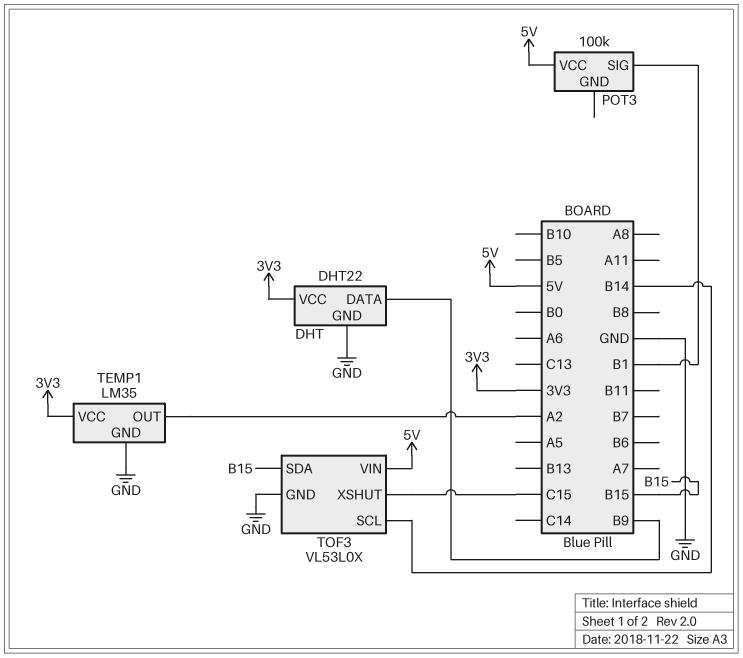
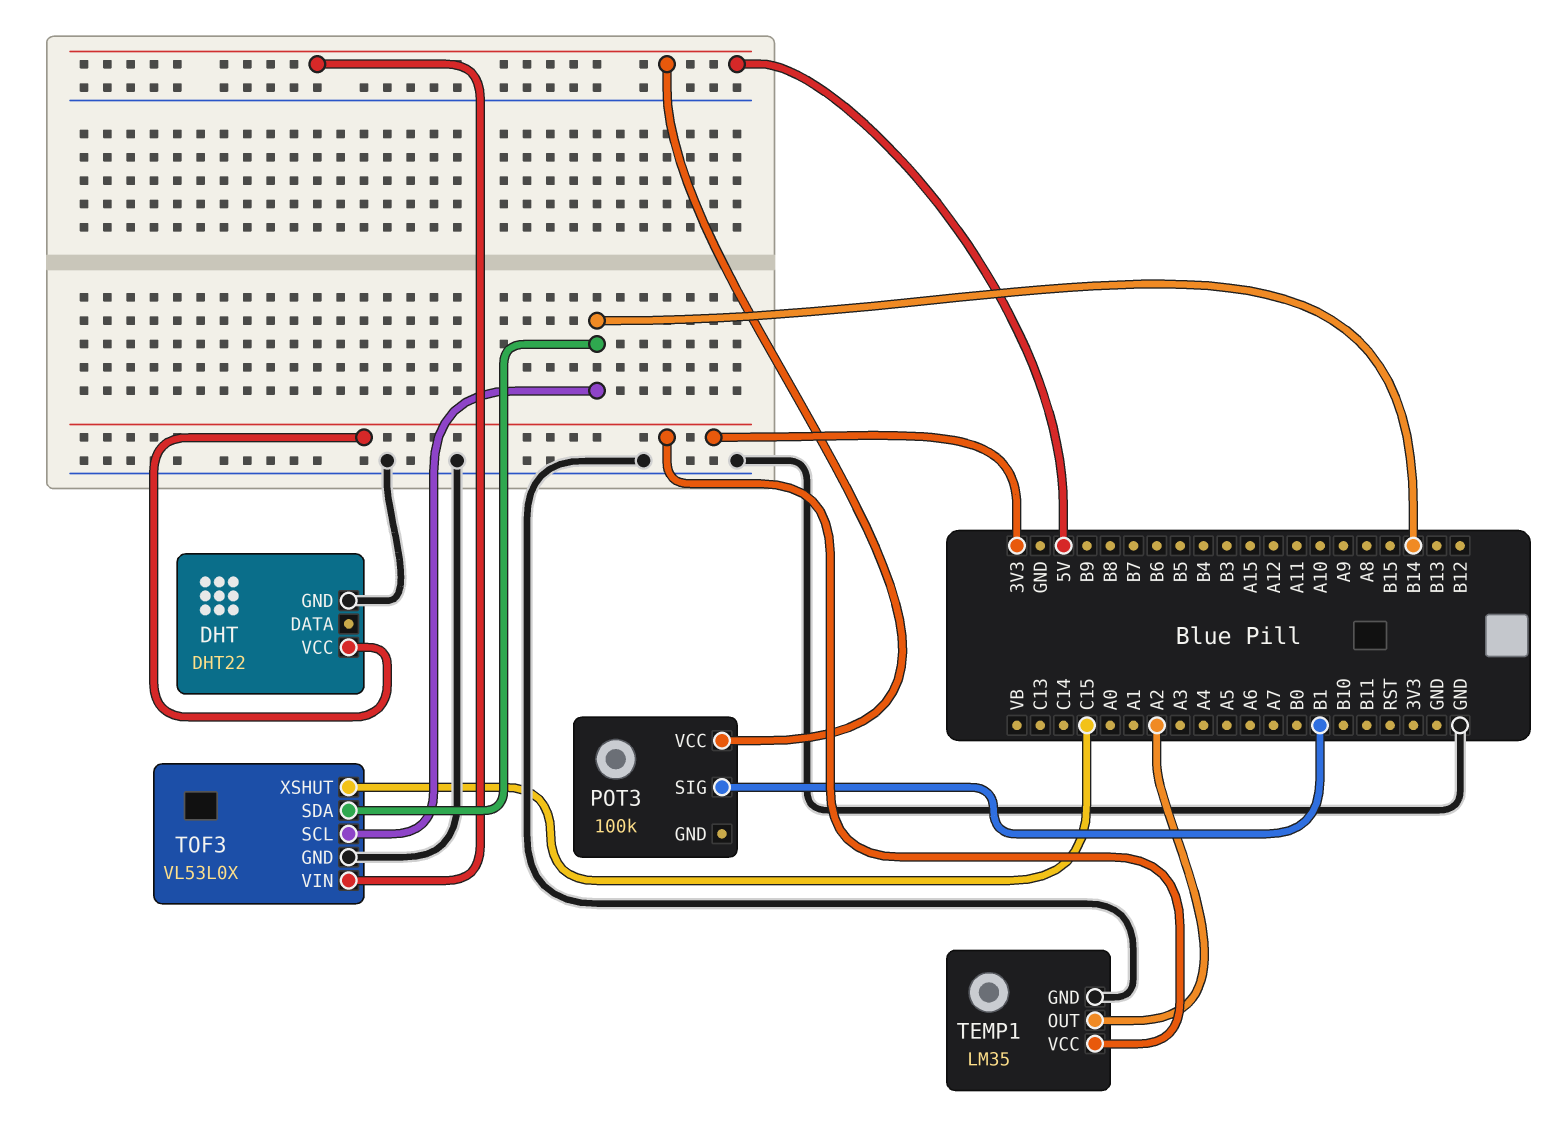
DHT pin DATA: B9 -> none
TOF3 pin SDA: B15 -> B14

